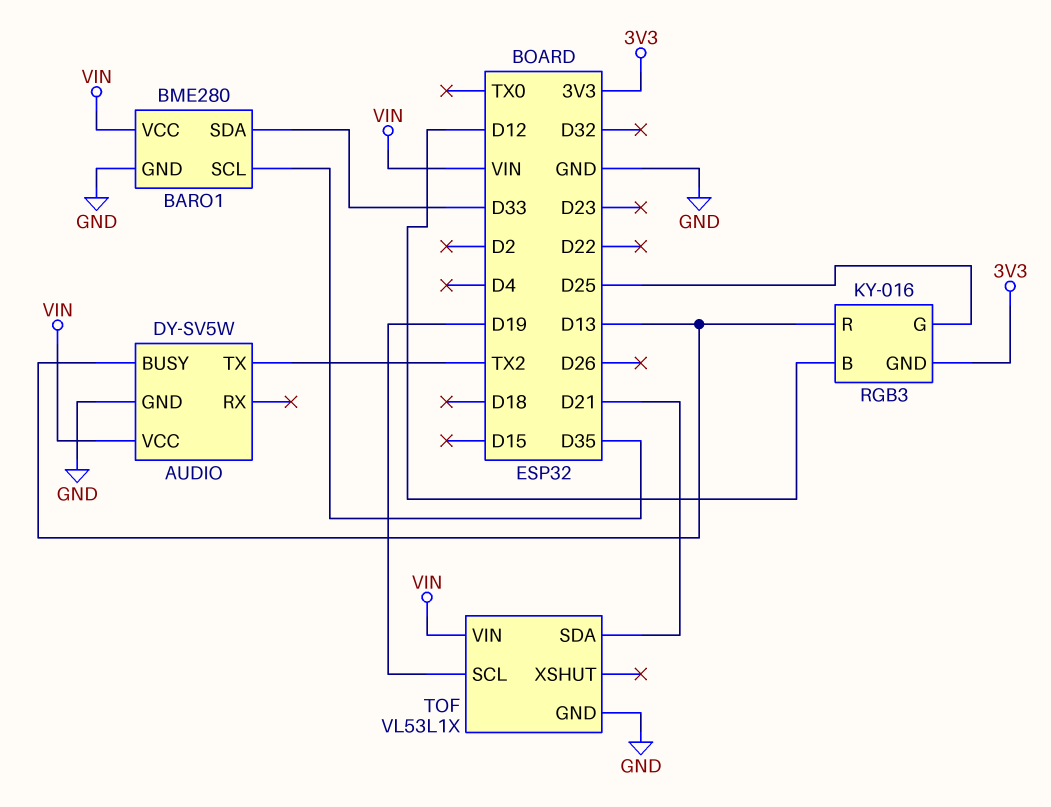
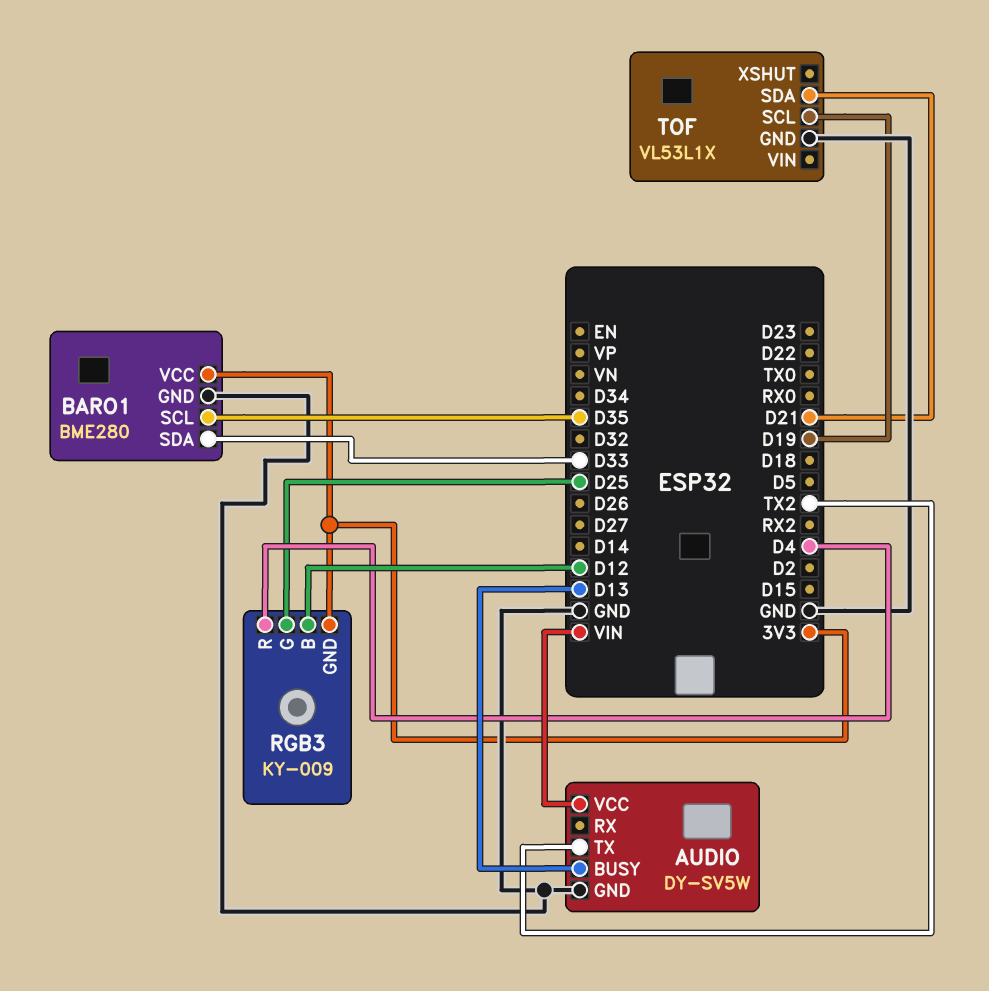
BARO1 pin VCC: VIN -> 3V3
RGB3: KY-016 -> KY-009
RGB3 pin R: D13 -> D4
TOF pin VIN: VIN -> none

